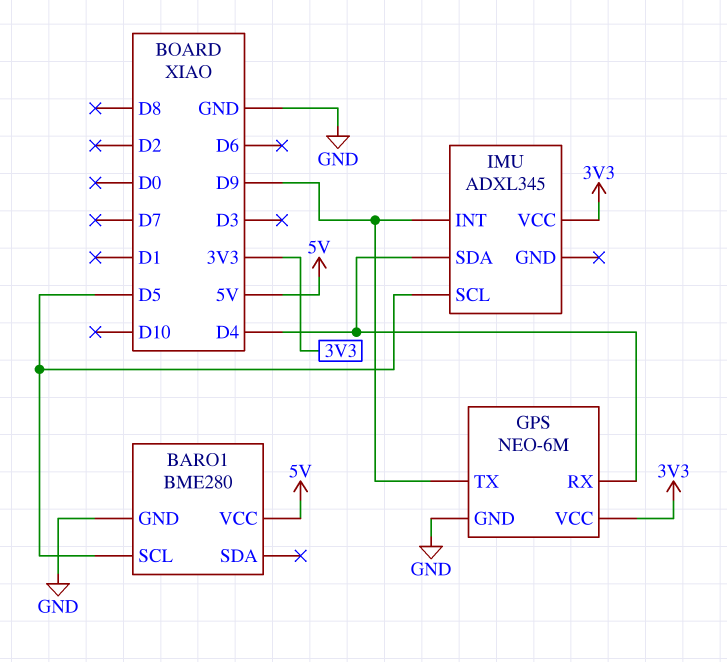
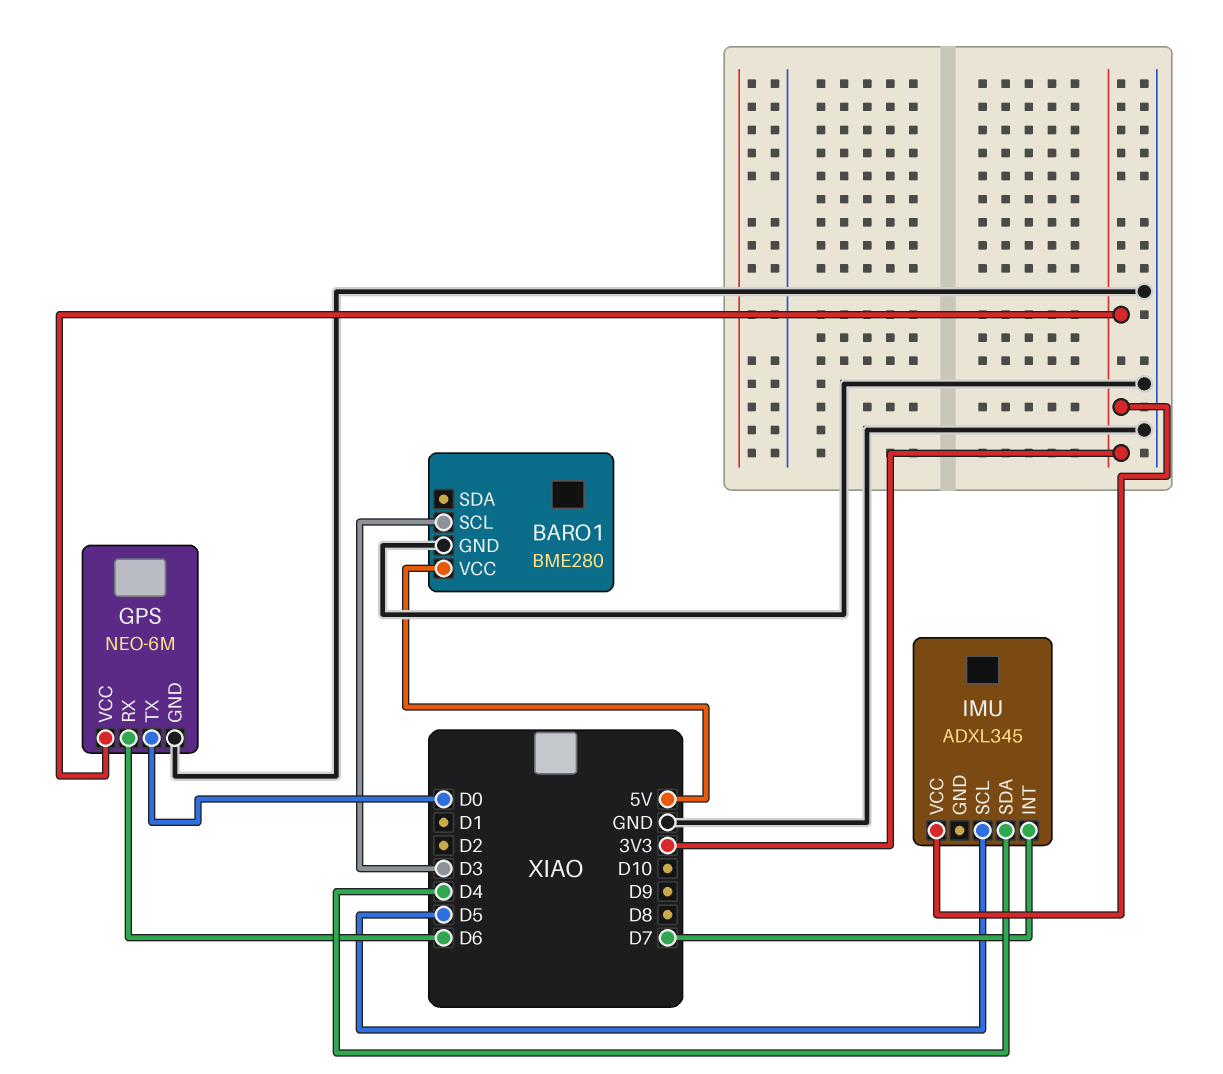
BARO1 pin SCL: D5 -> D3
GPS pin RX: D4 -> D6
GPS pin TX: D9 -> D0
IMU pin INT: D9 -> D7

